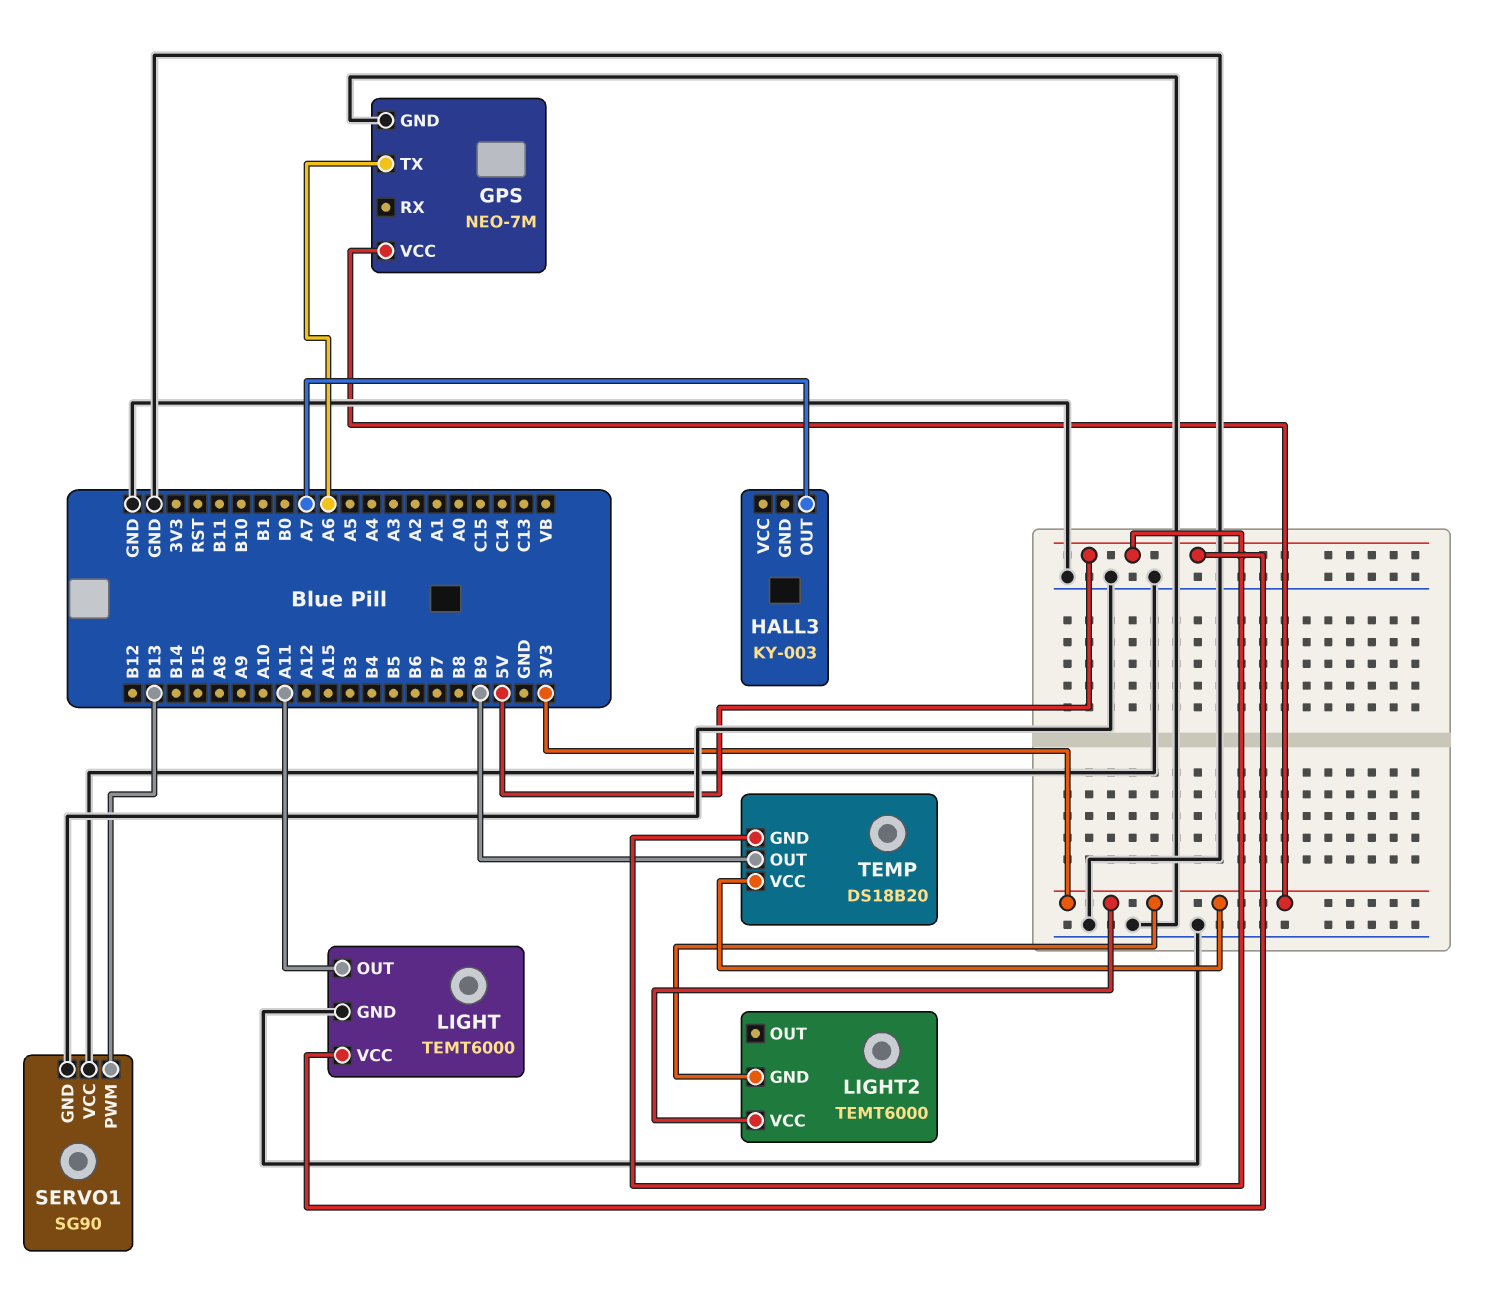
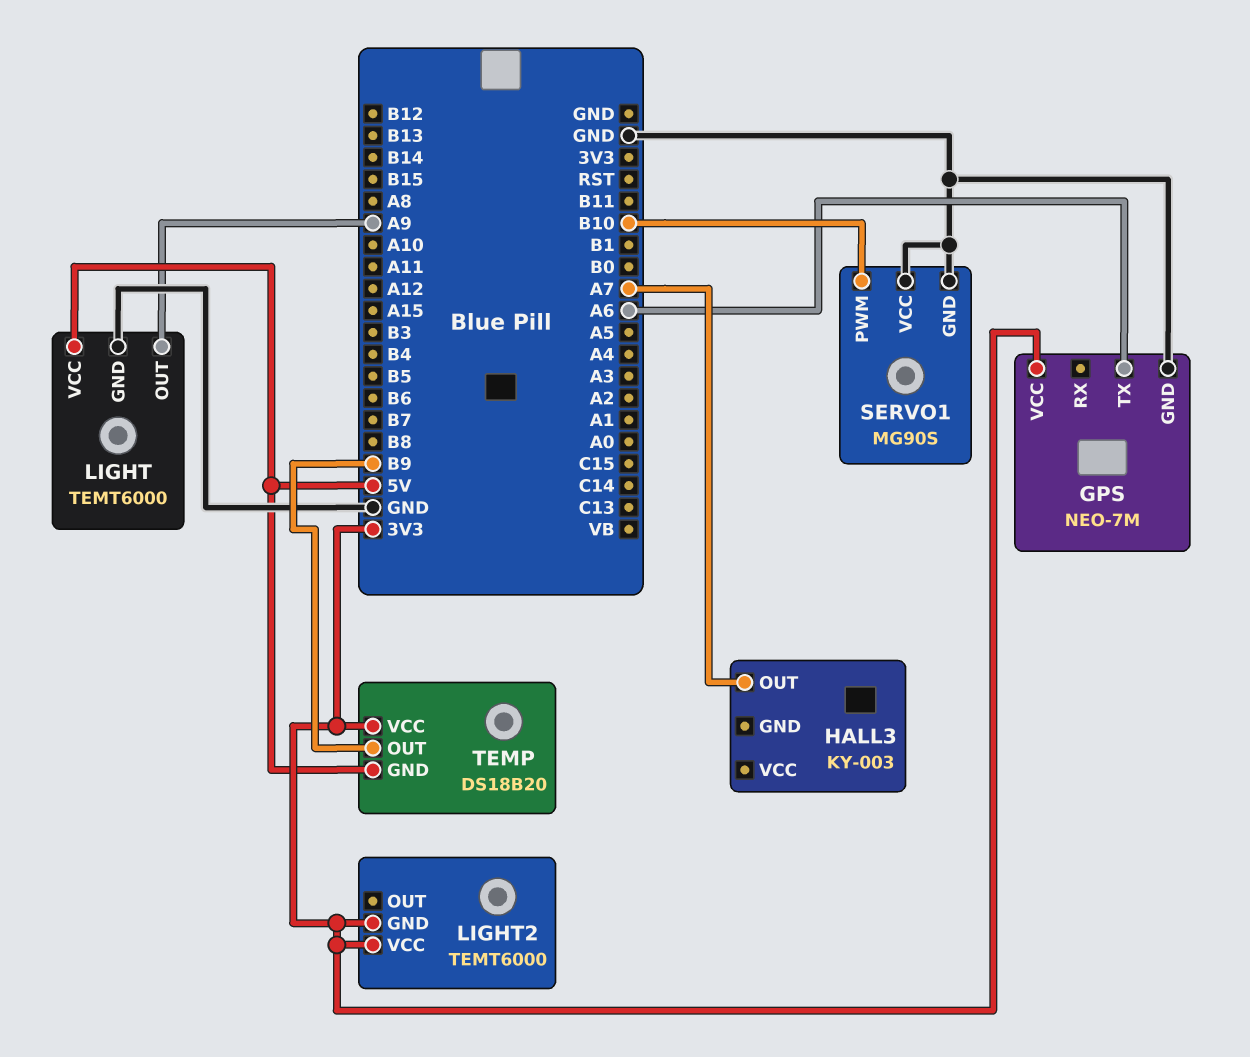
LIGHT pin OUT: A11 -> A9
SERVO1: SG90 -> MG90S
SERVO1 pin PWM: B13 -> B10

